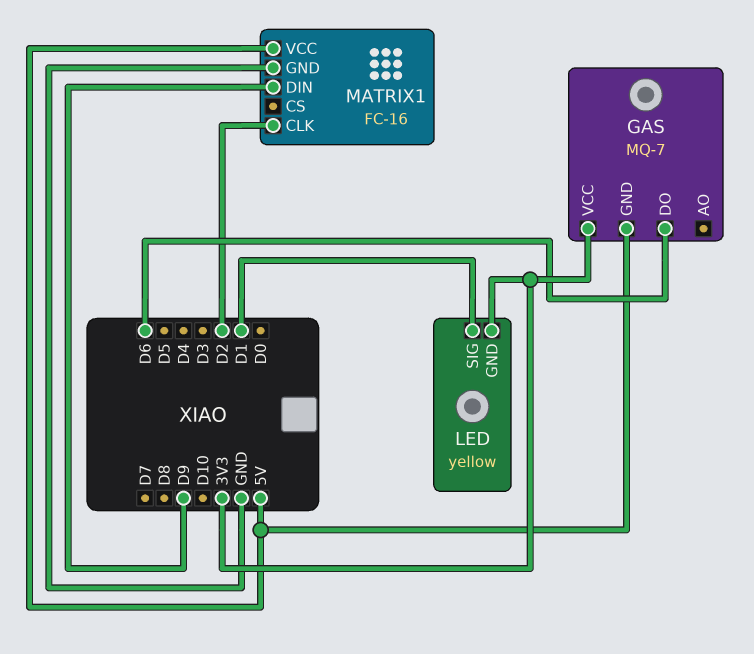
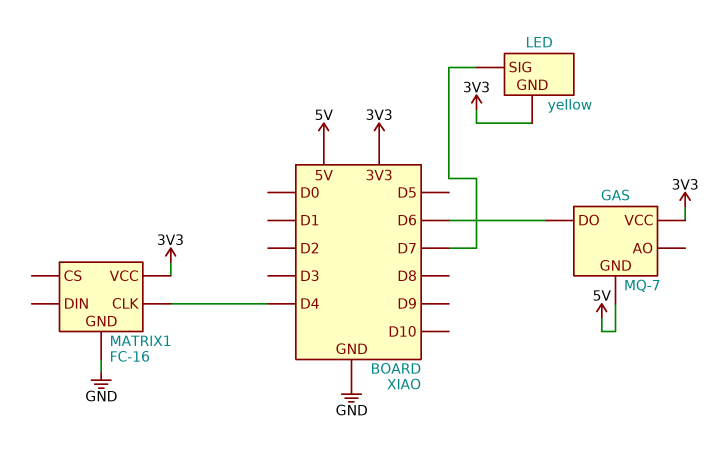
LED pin SIG: D1 -> D7
MATRIX1 pin CLK: D2 -> D4
MATRIX1 pin DIN: D9 -> none
MATRIX1 pin VCC: 5V -> 3V3

